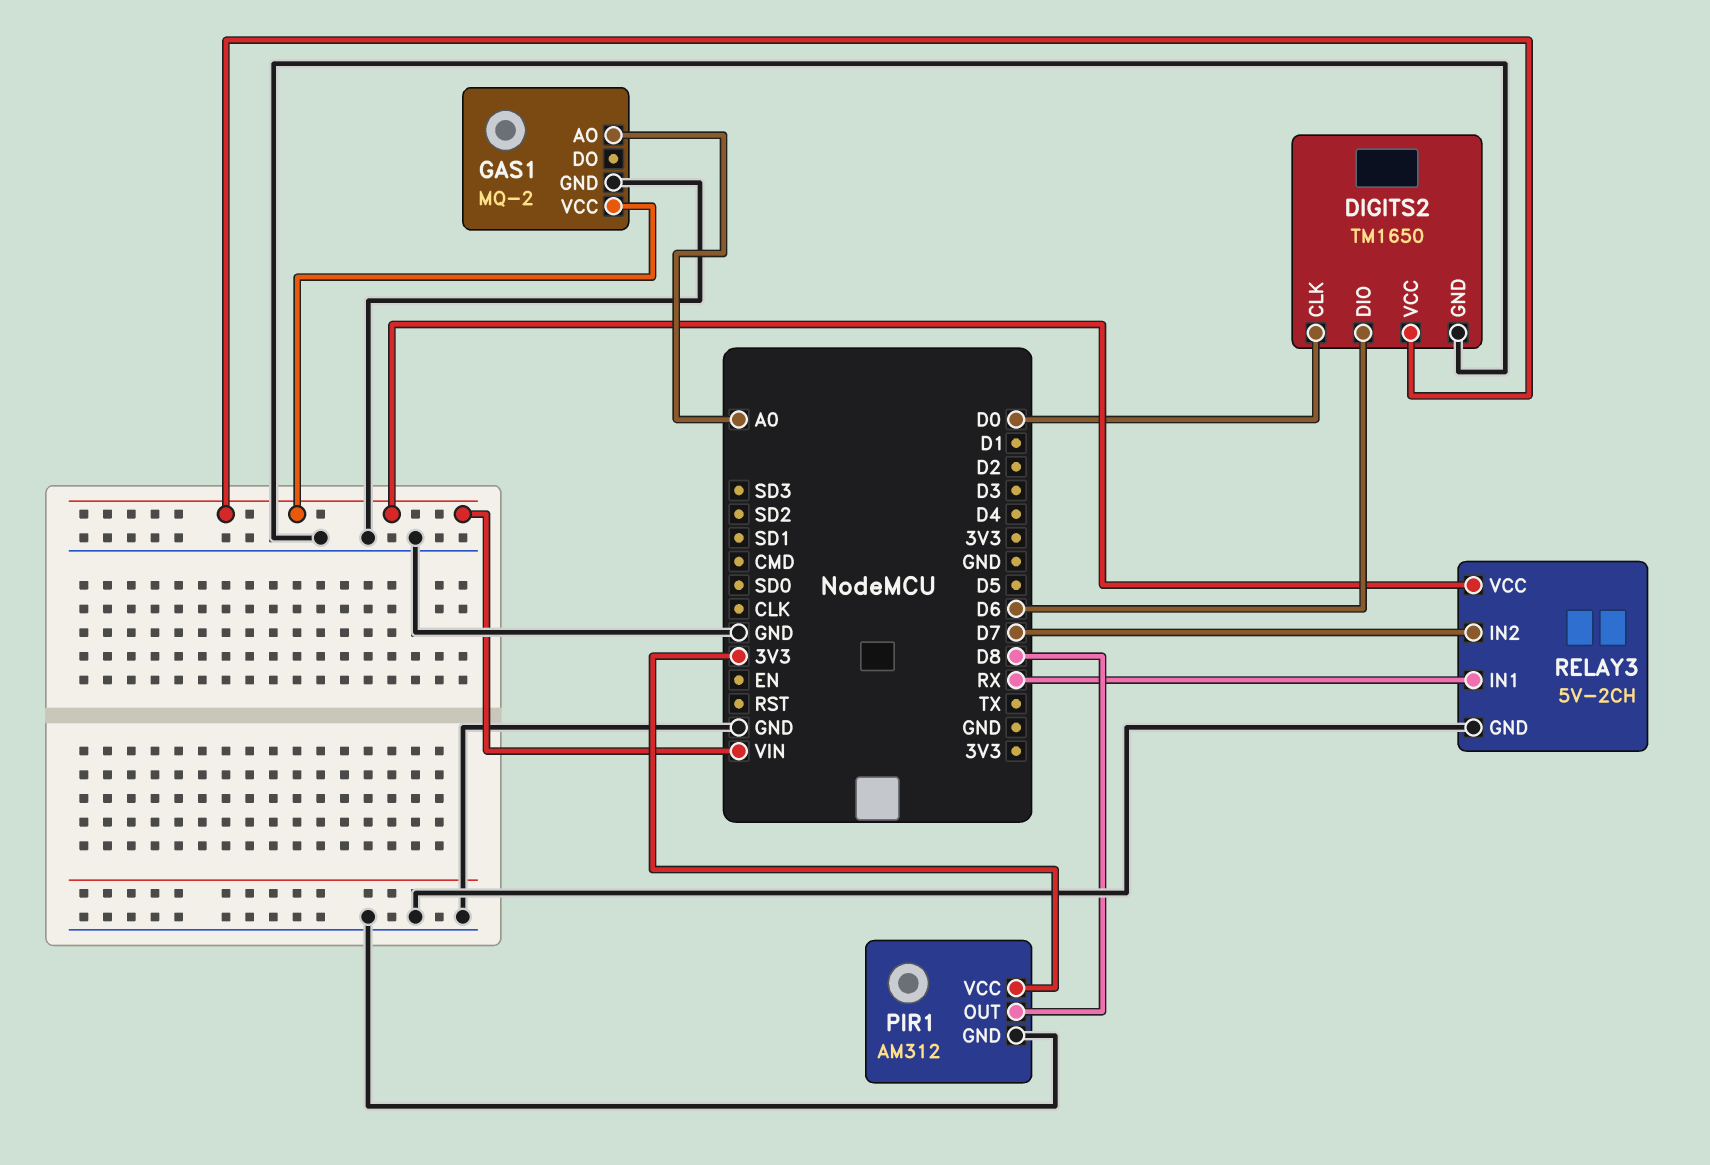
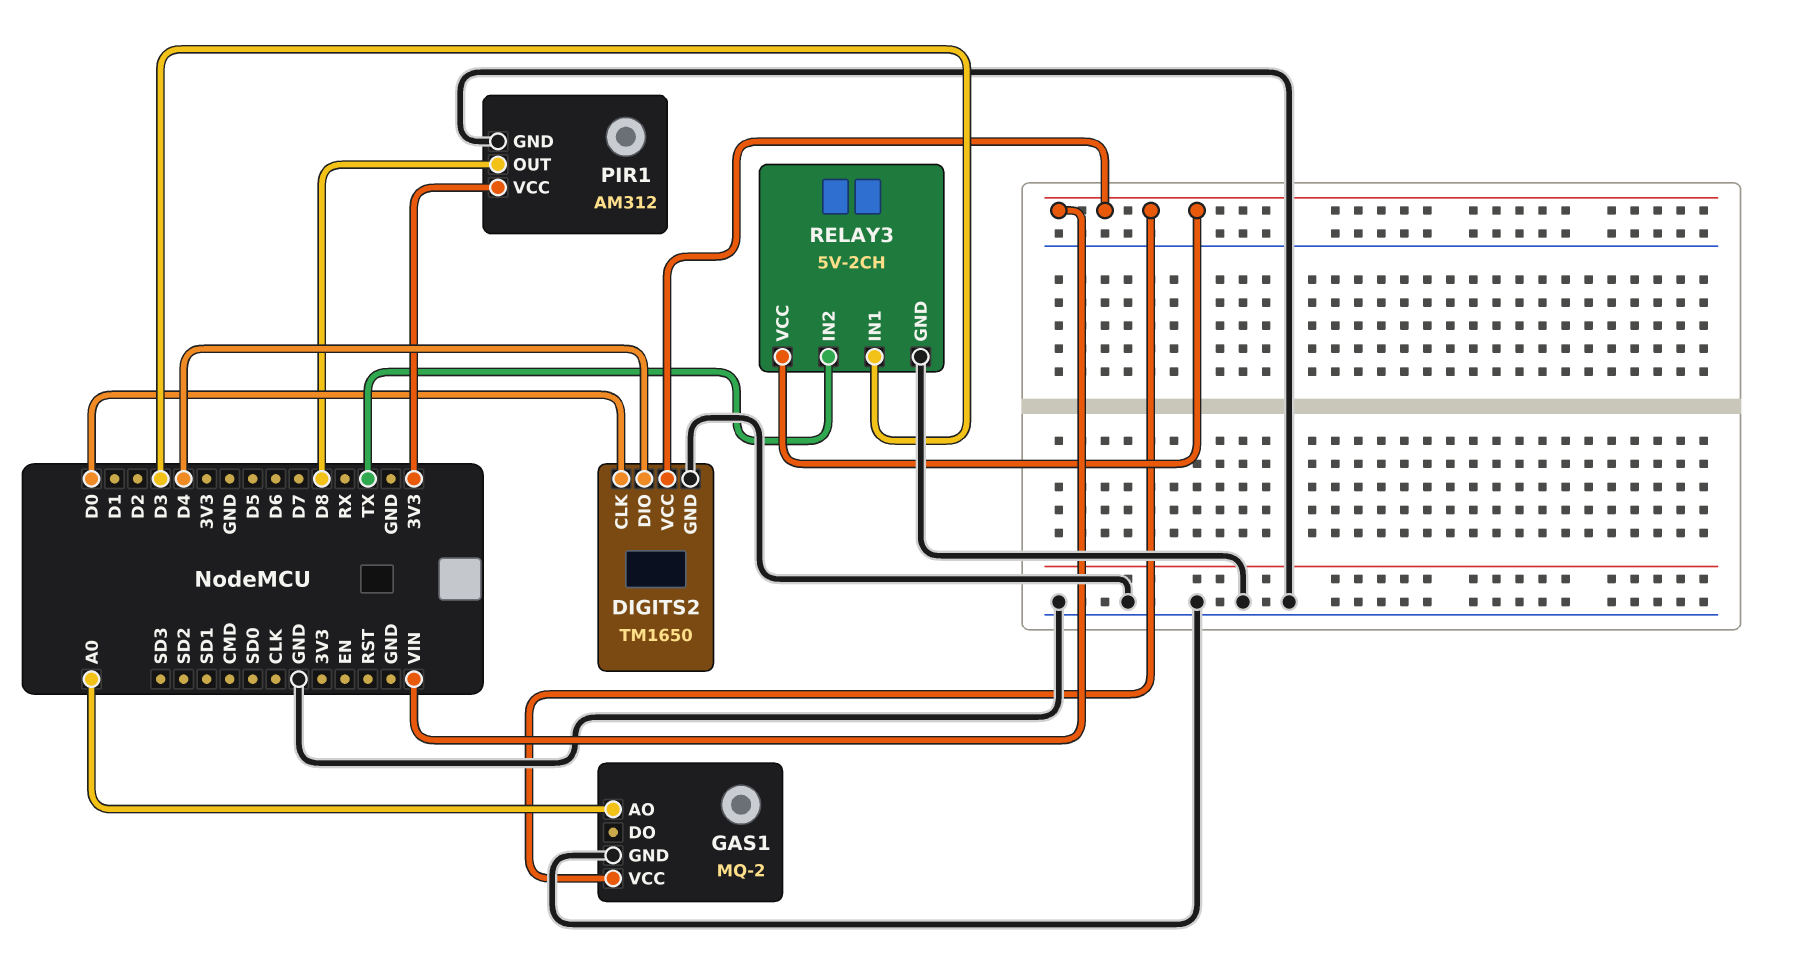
DIGITS2 pin DIO: D6 -> D4
RELAY3 pin IN1: RX -> D3
RELAY3 pin IN2: D7 -> TX

